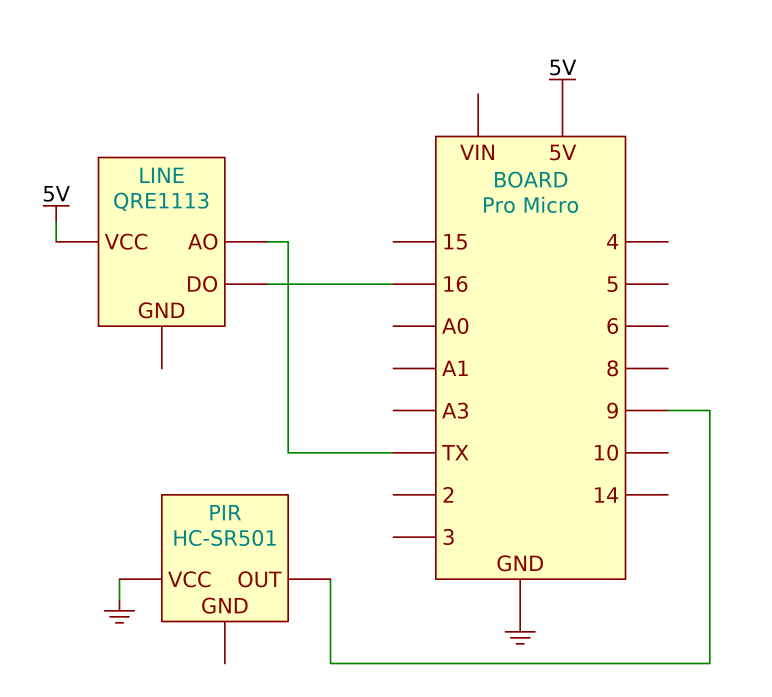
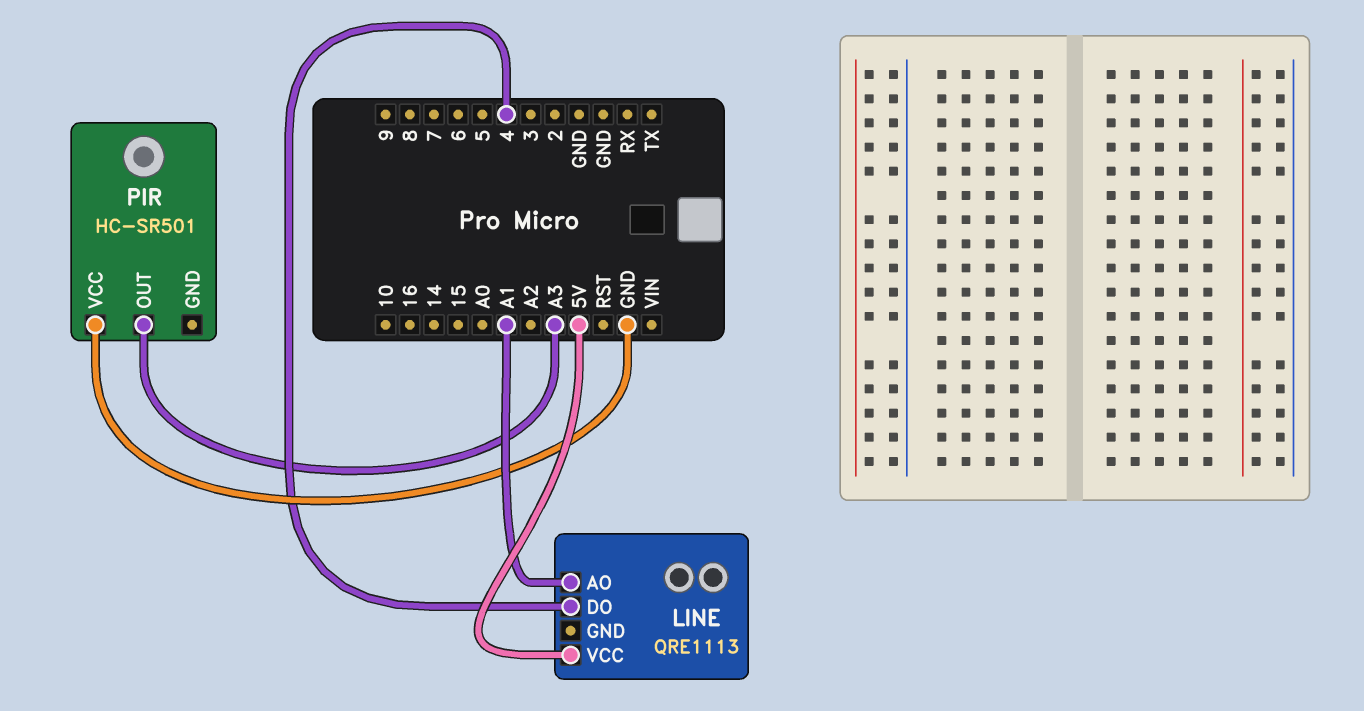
LINE pin AO: TX -> A1
LINE pin DO: 16 -> 4
PIR pin OUT: 9 -> A3

